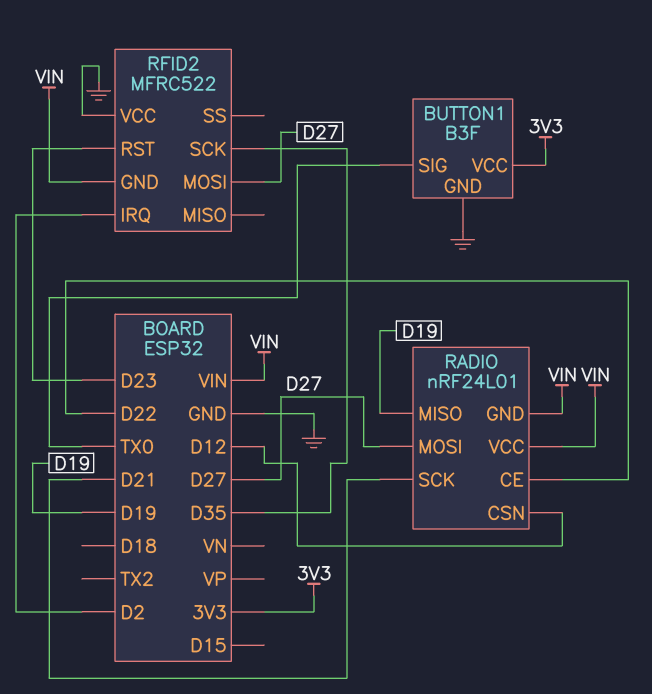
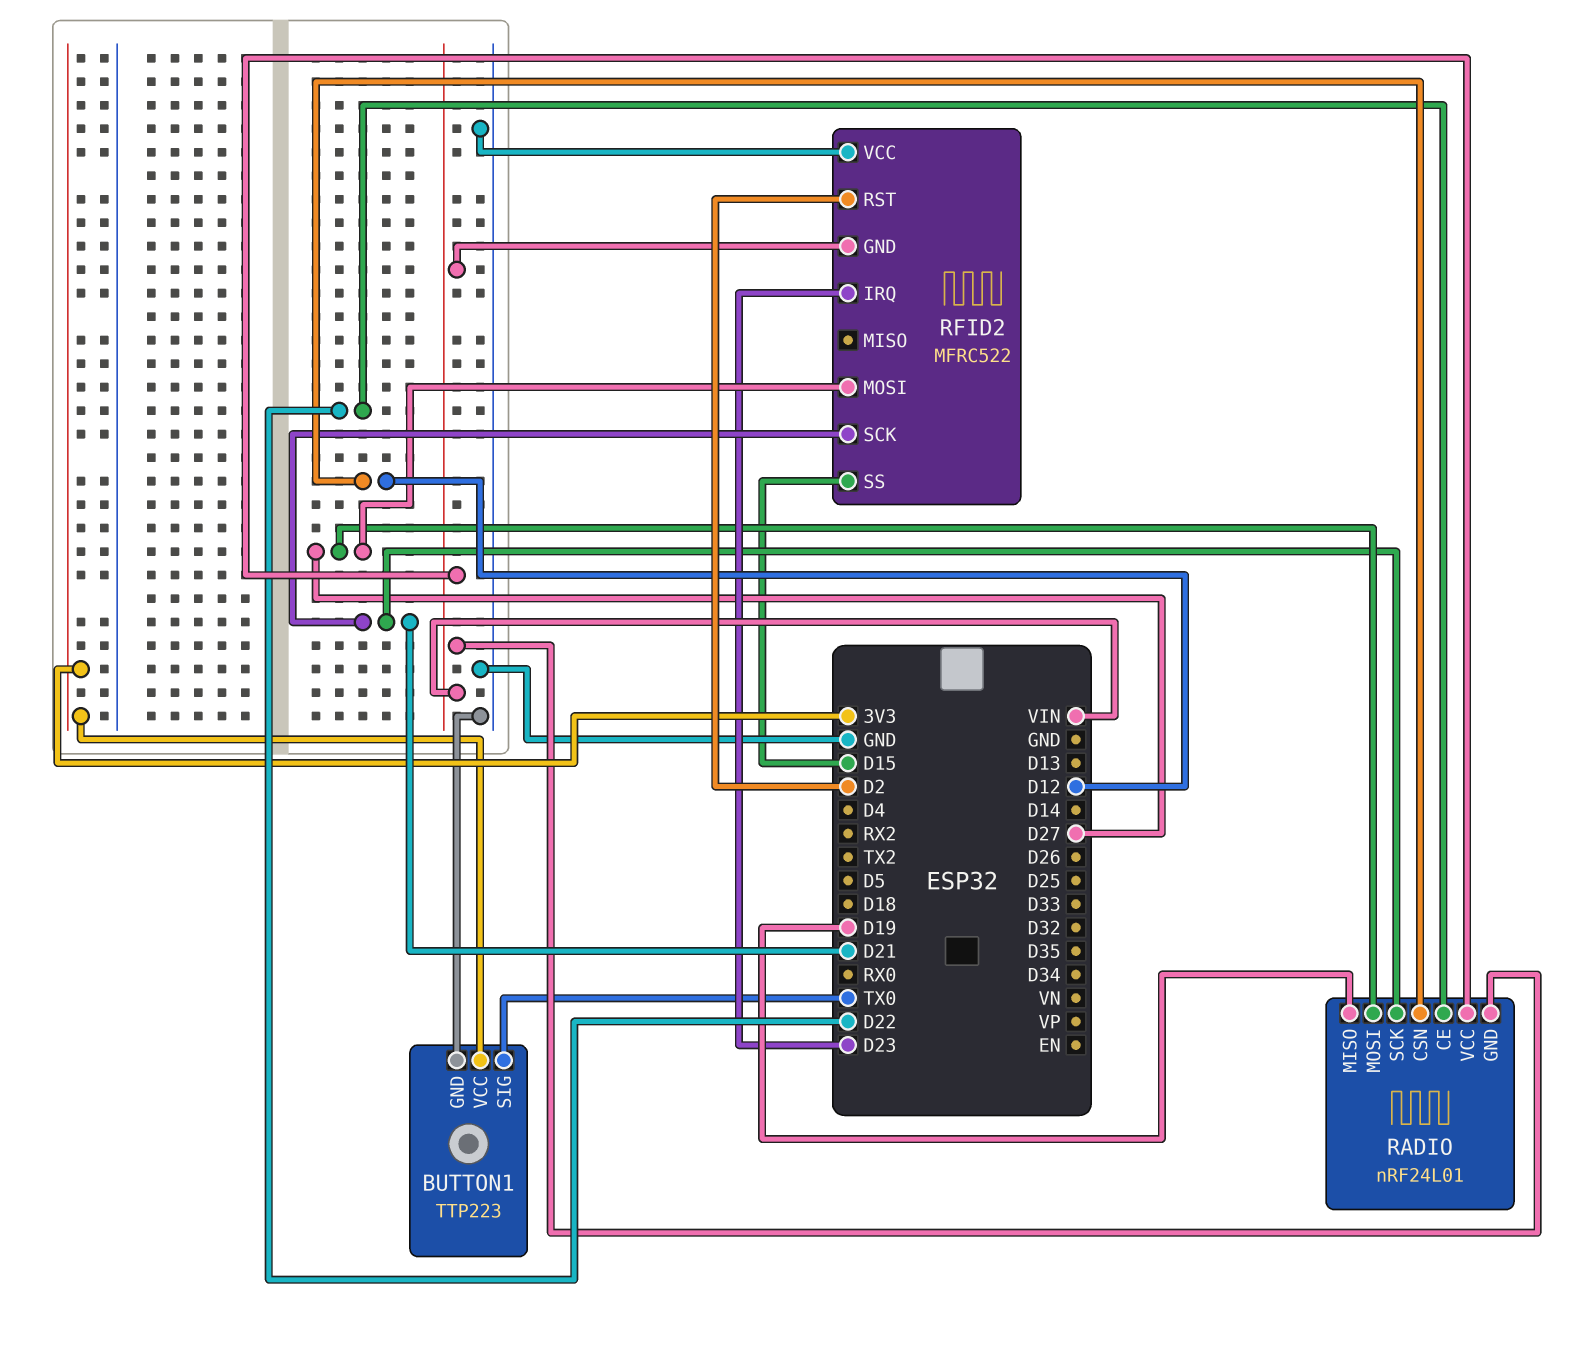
BUTTON1: B3F -> TTP223
RFID2 pin IRQ: D2 -> D23
RFID2 pin RST: D23 -> D2
RFID2 pin SCK: D35 -> D21
RFID2 pin SS: none -> D15

